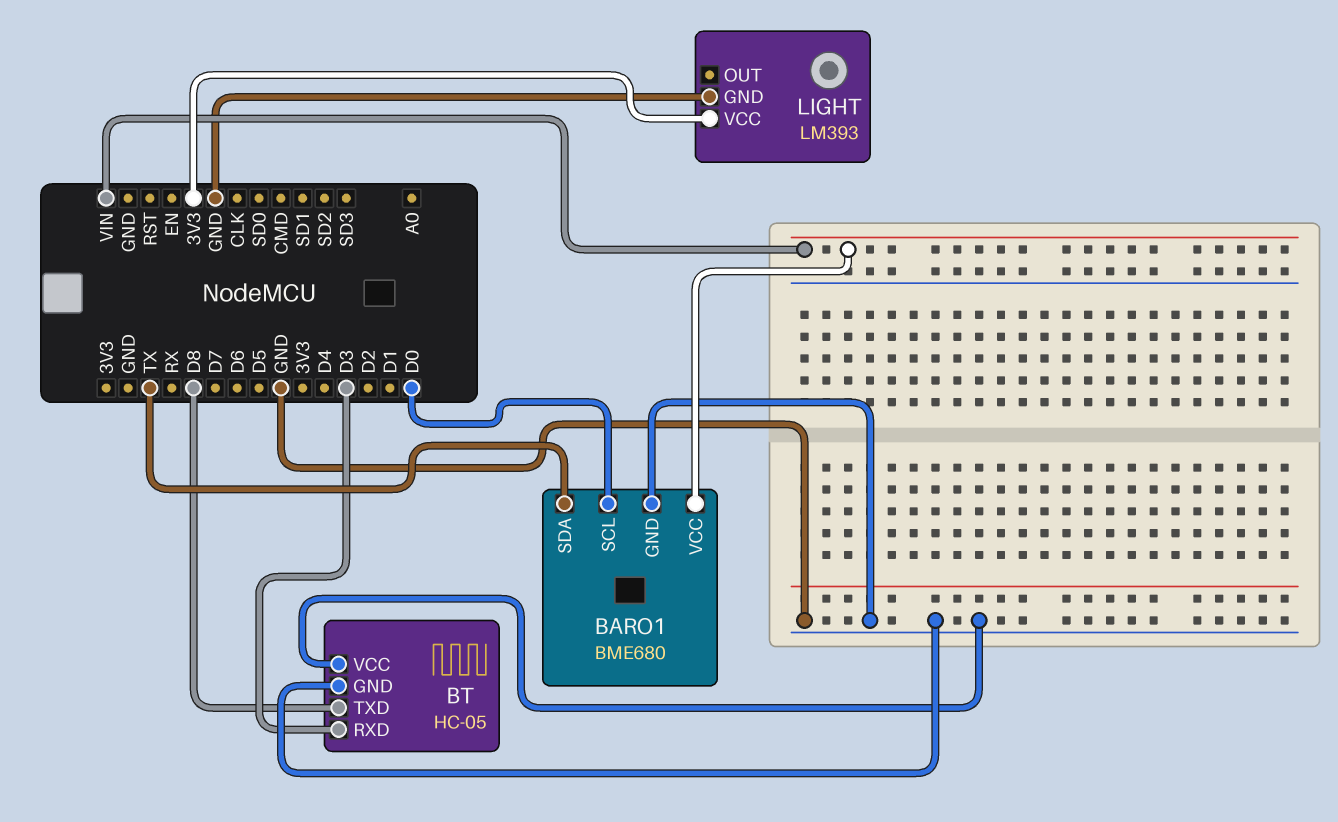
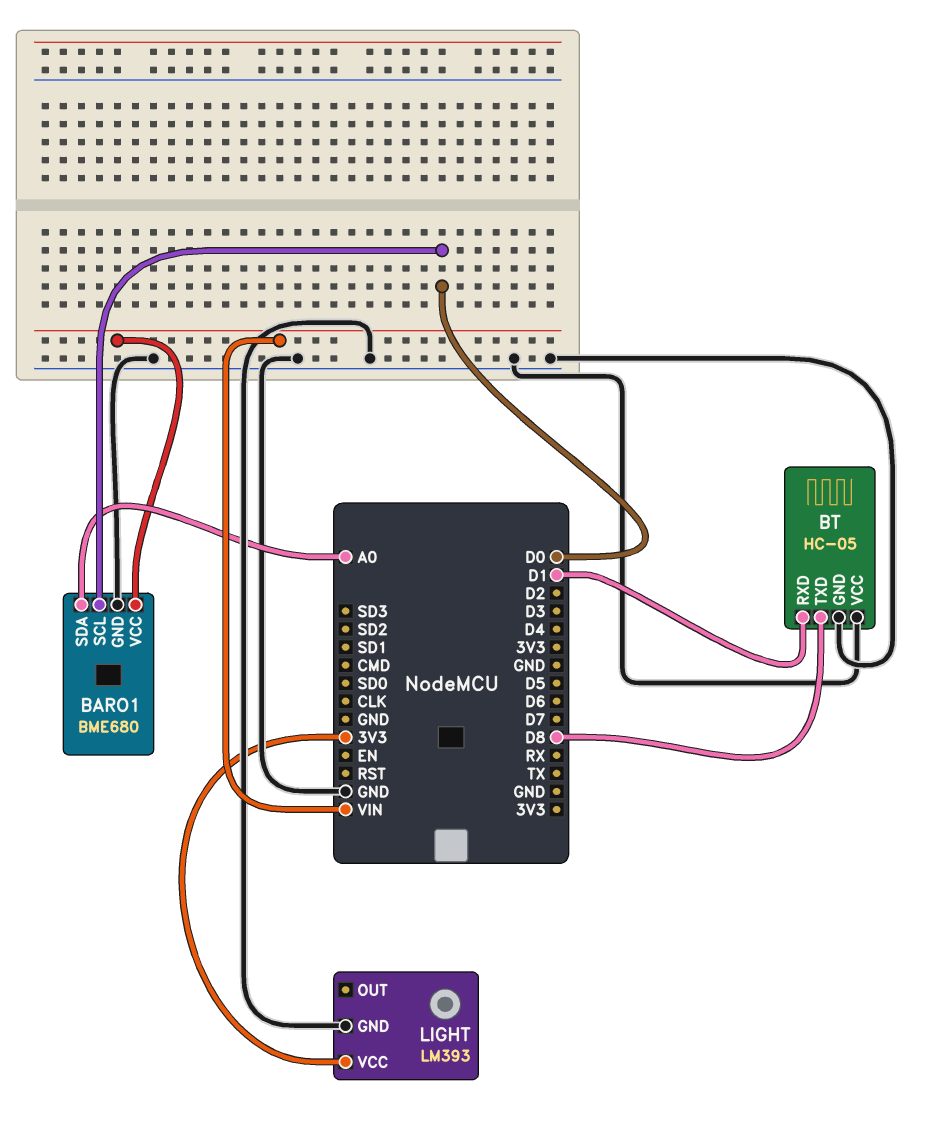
BARO1 pin SDA: TX -> A0
BT pin RXD: D3 -> D1

